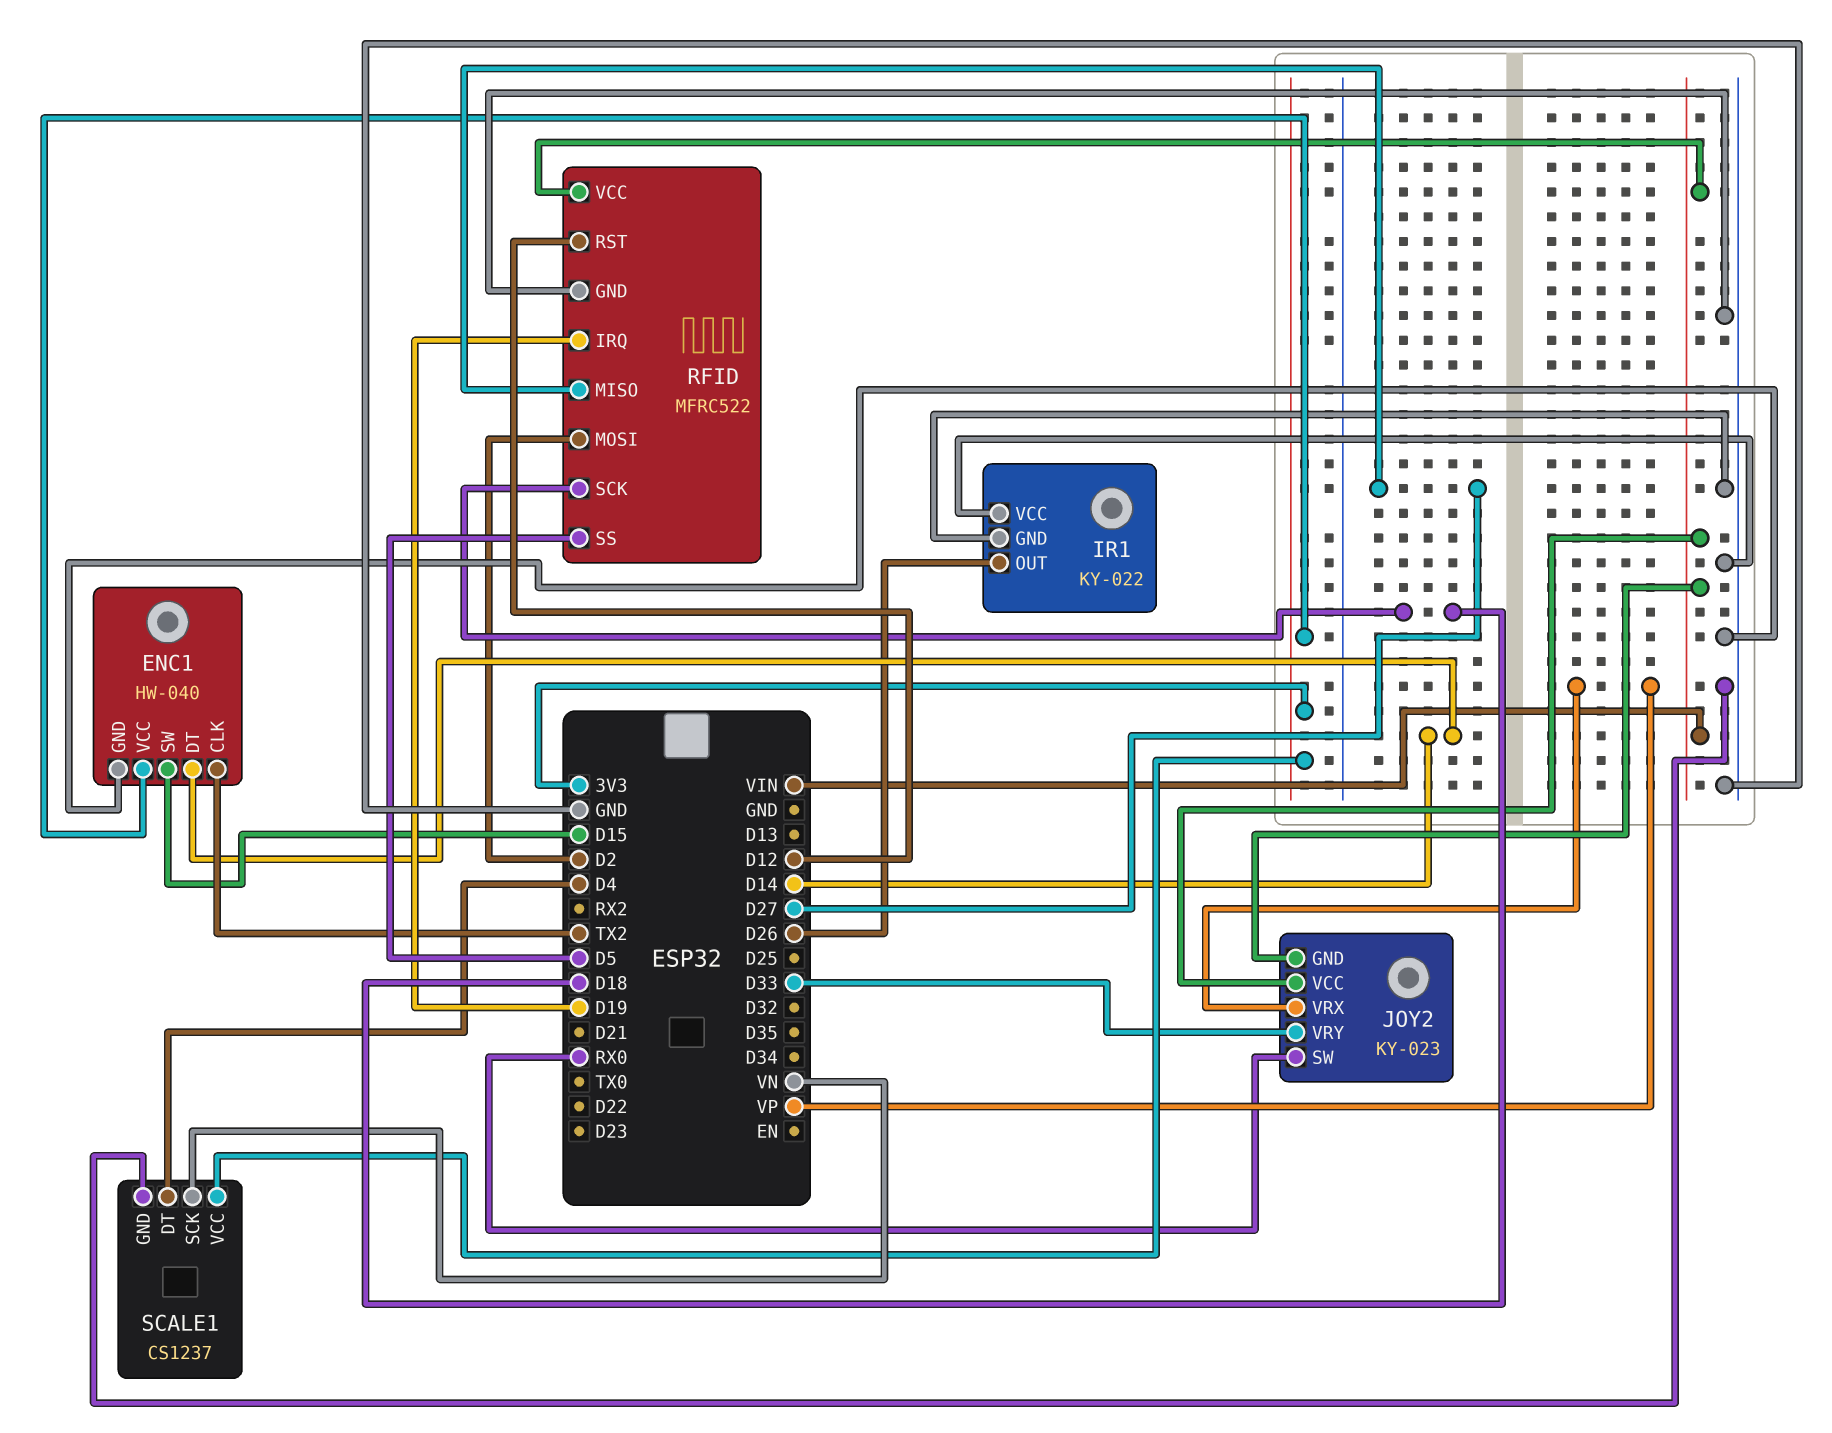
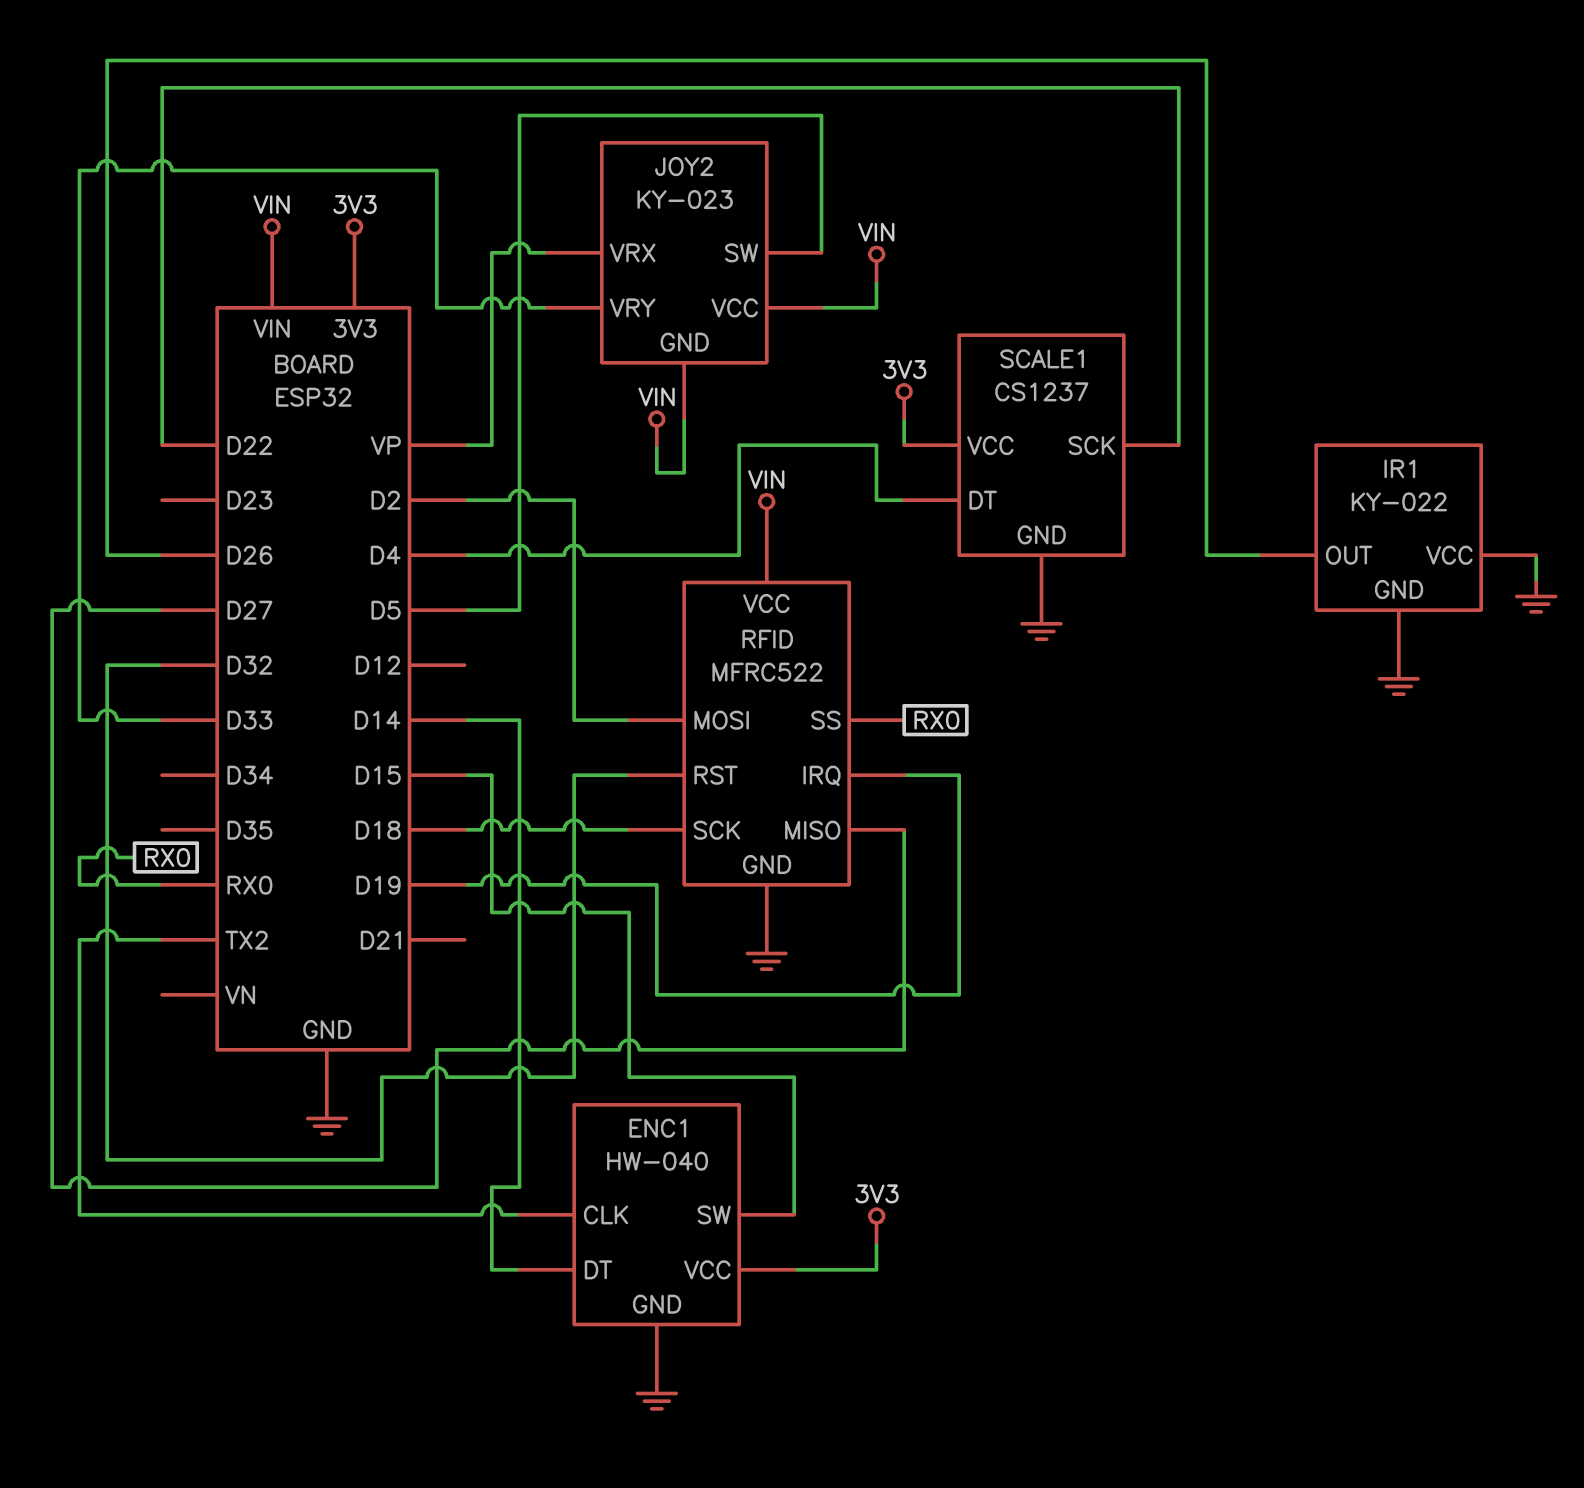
JOY2 pin SW: RX0 -> D5
RFID pin RST: D12 -> D32
RFID pin SS: D5 -> RX0
SCALE1 pin SCK: VN -> D22

